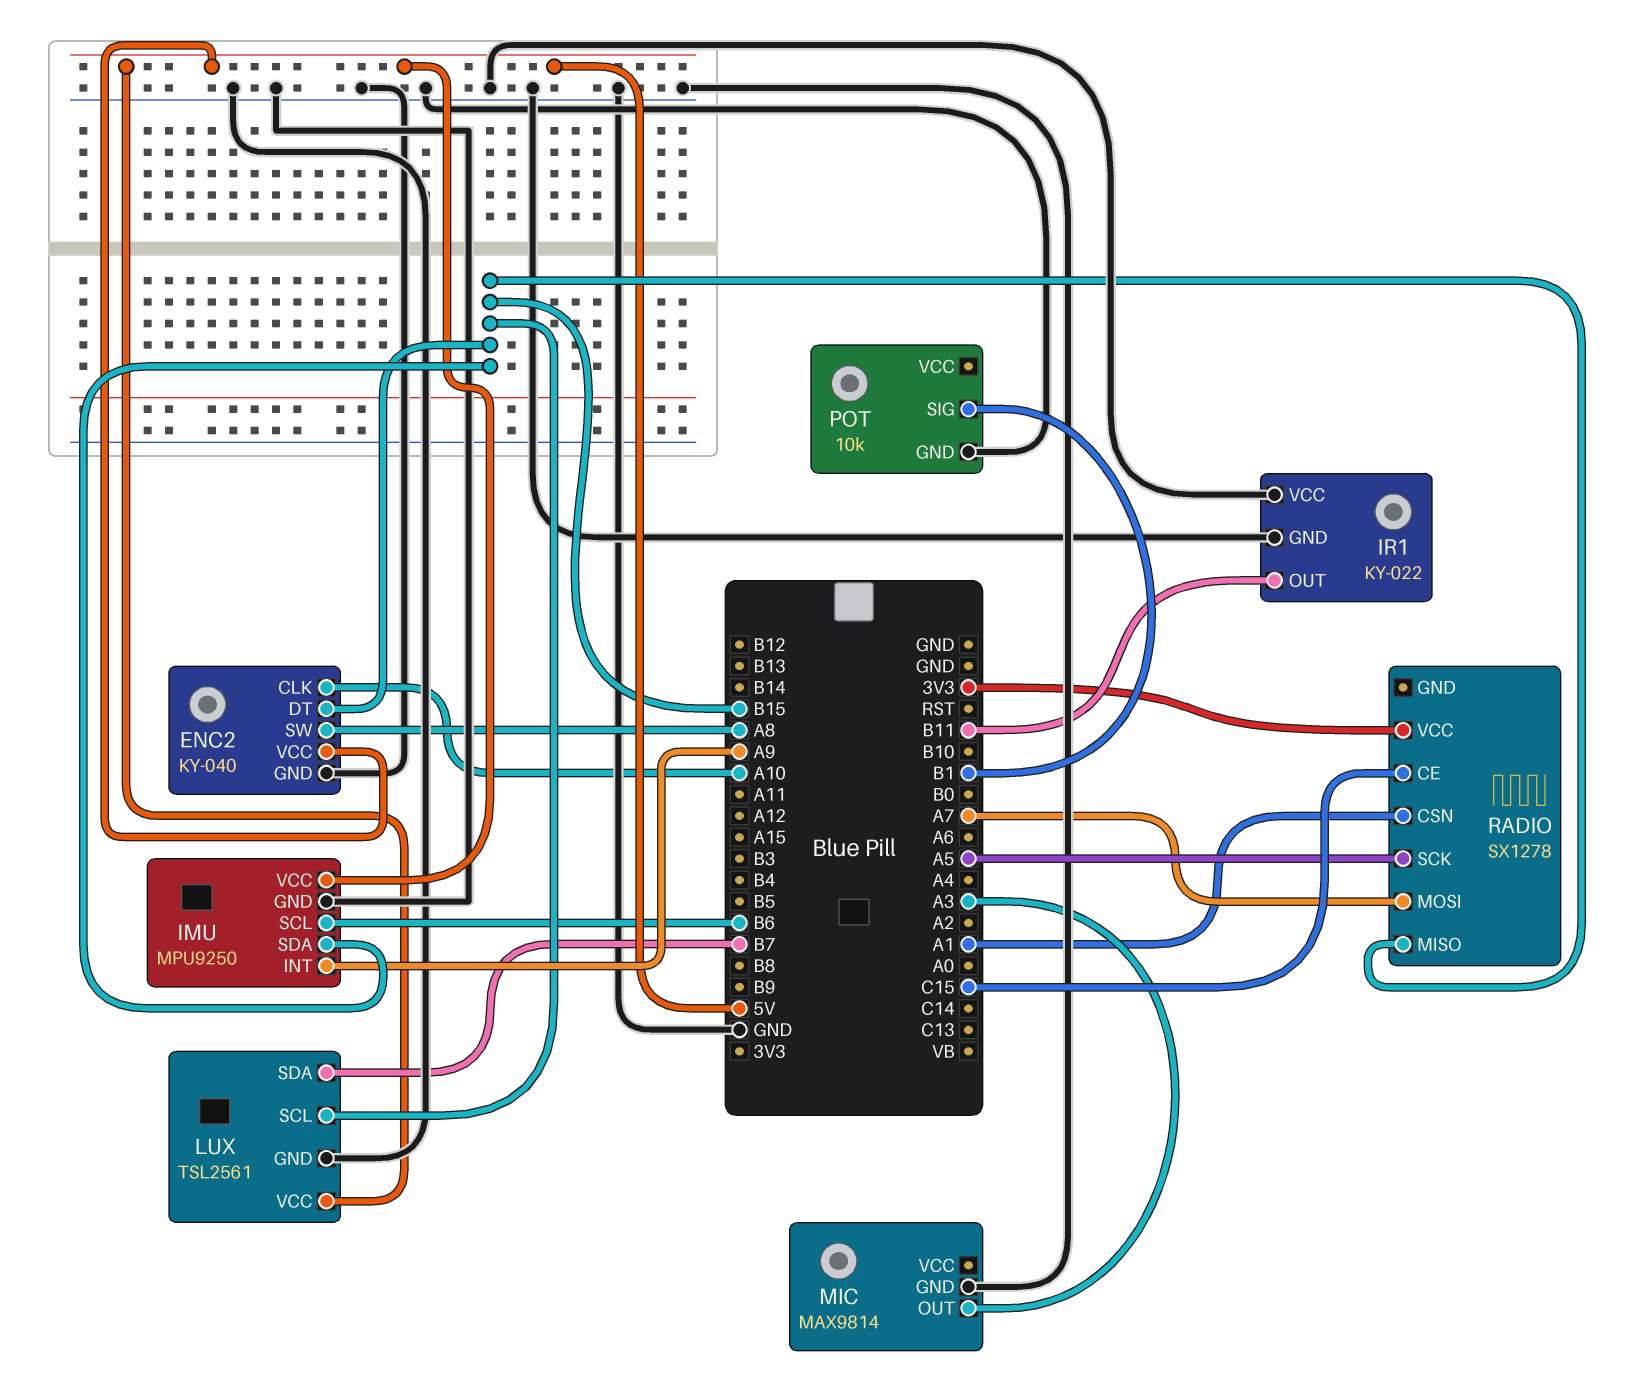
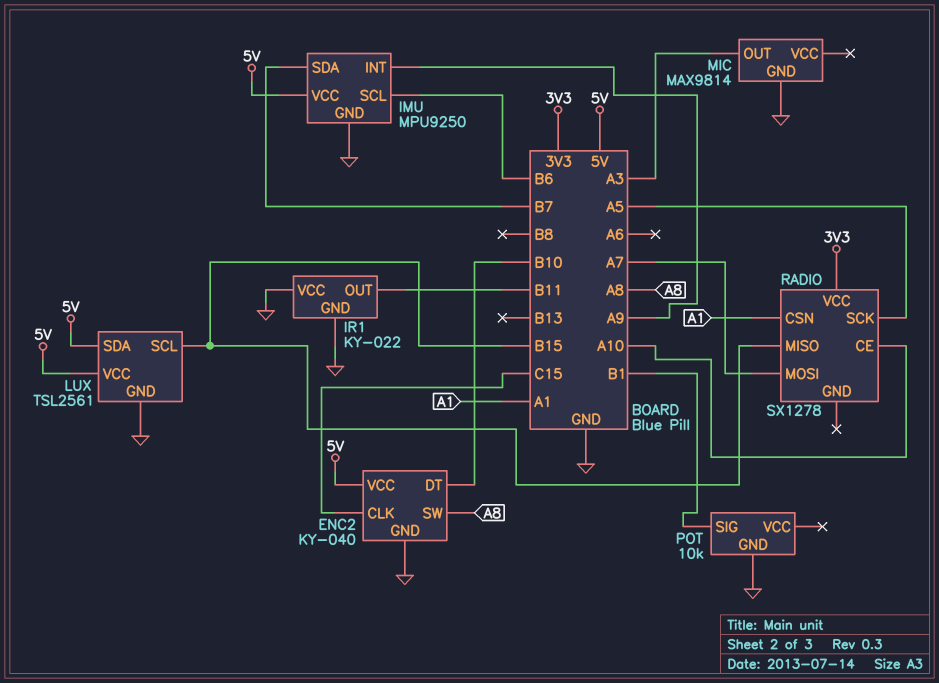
ENC2 pin CLK: A10 -> C15
ENC2 pin DT: B15 -> B10
IMU pin SDA: B15 -> B7
LUX pin SDA: B7 -> 5V
RADIO pin CE: C15 -> A10

